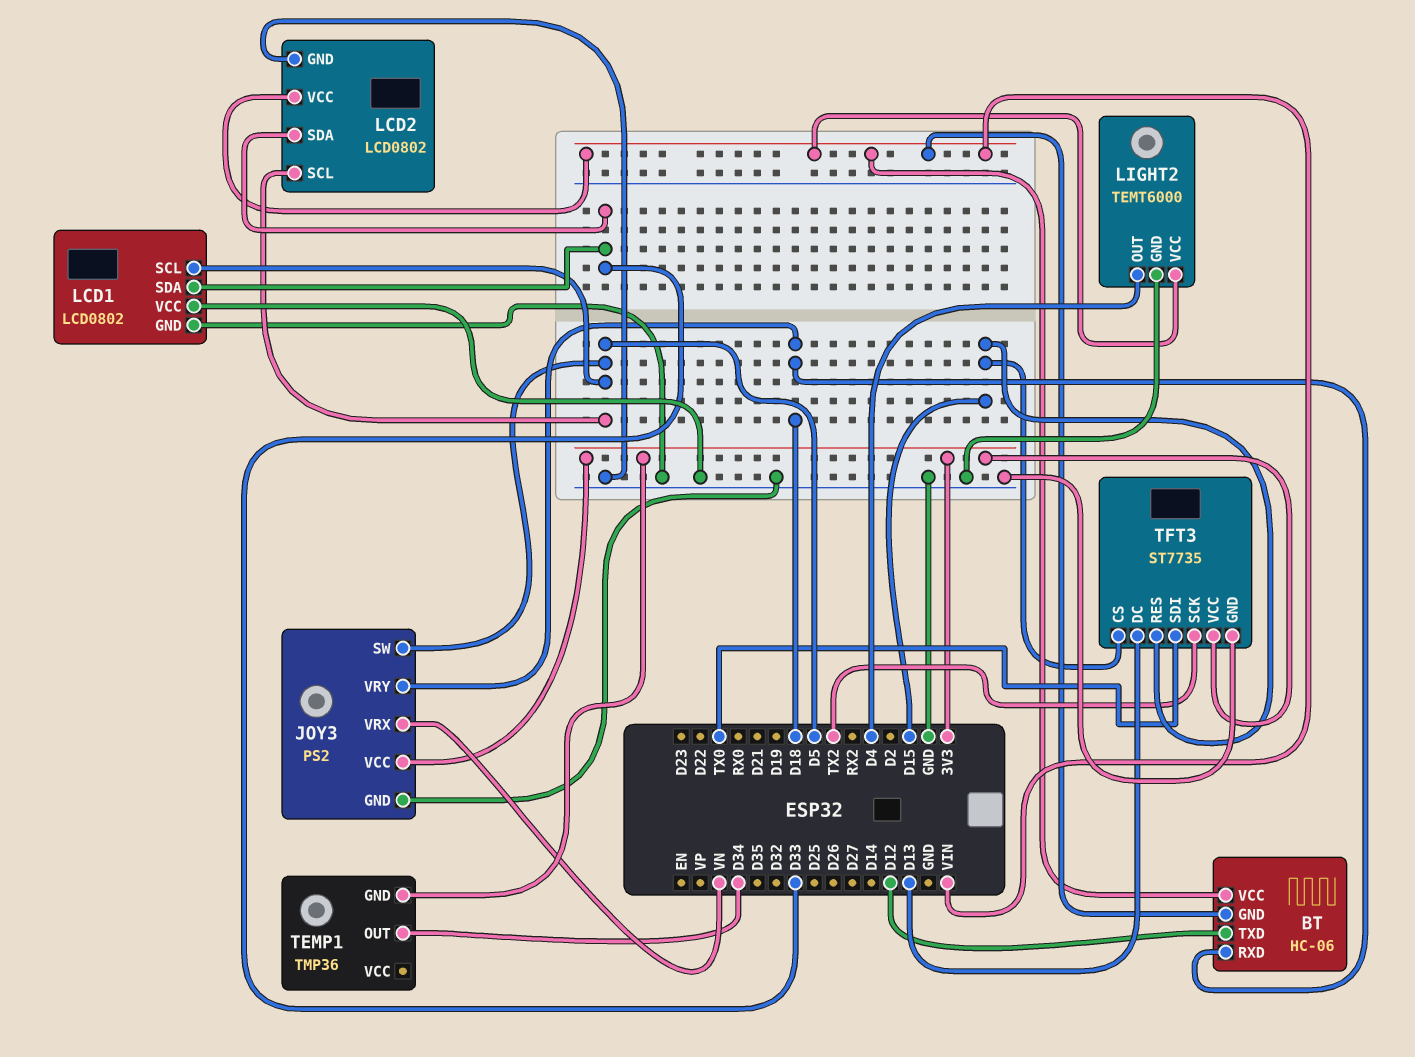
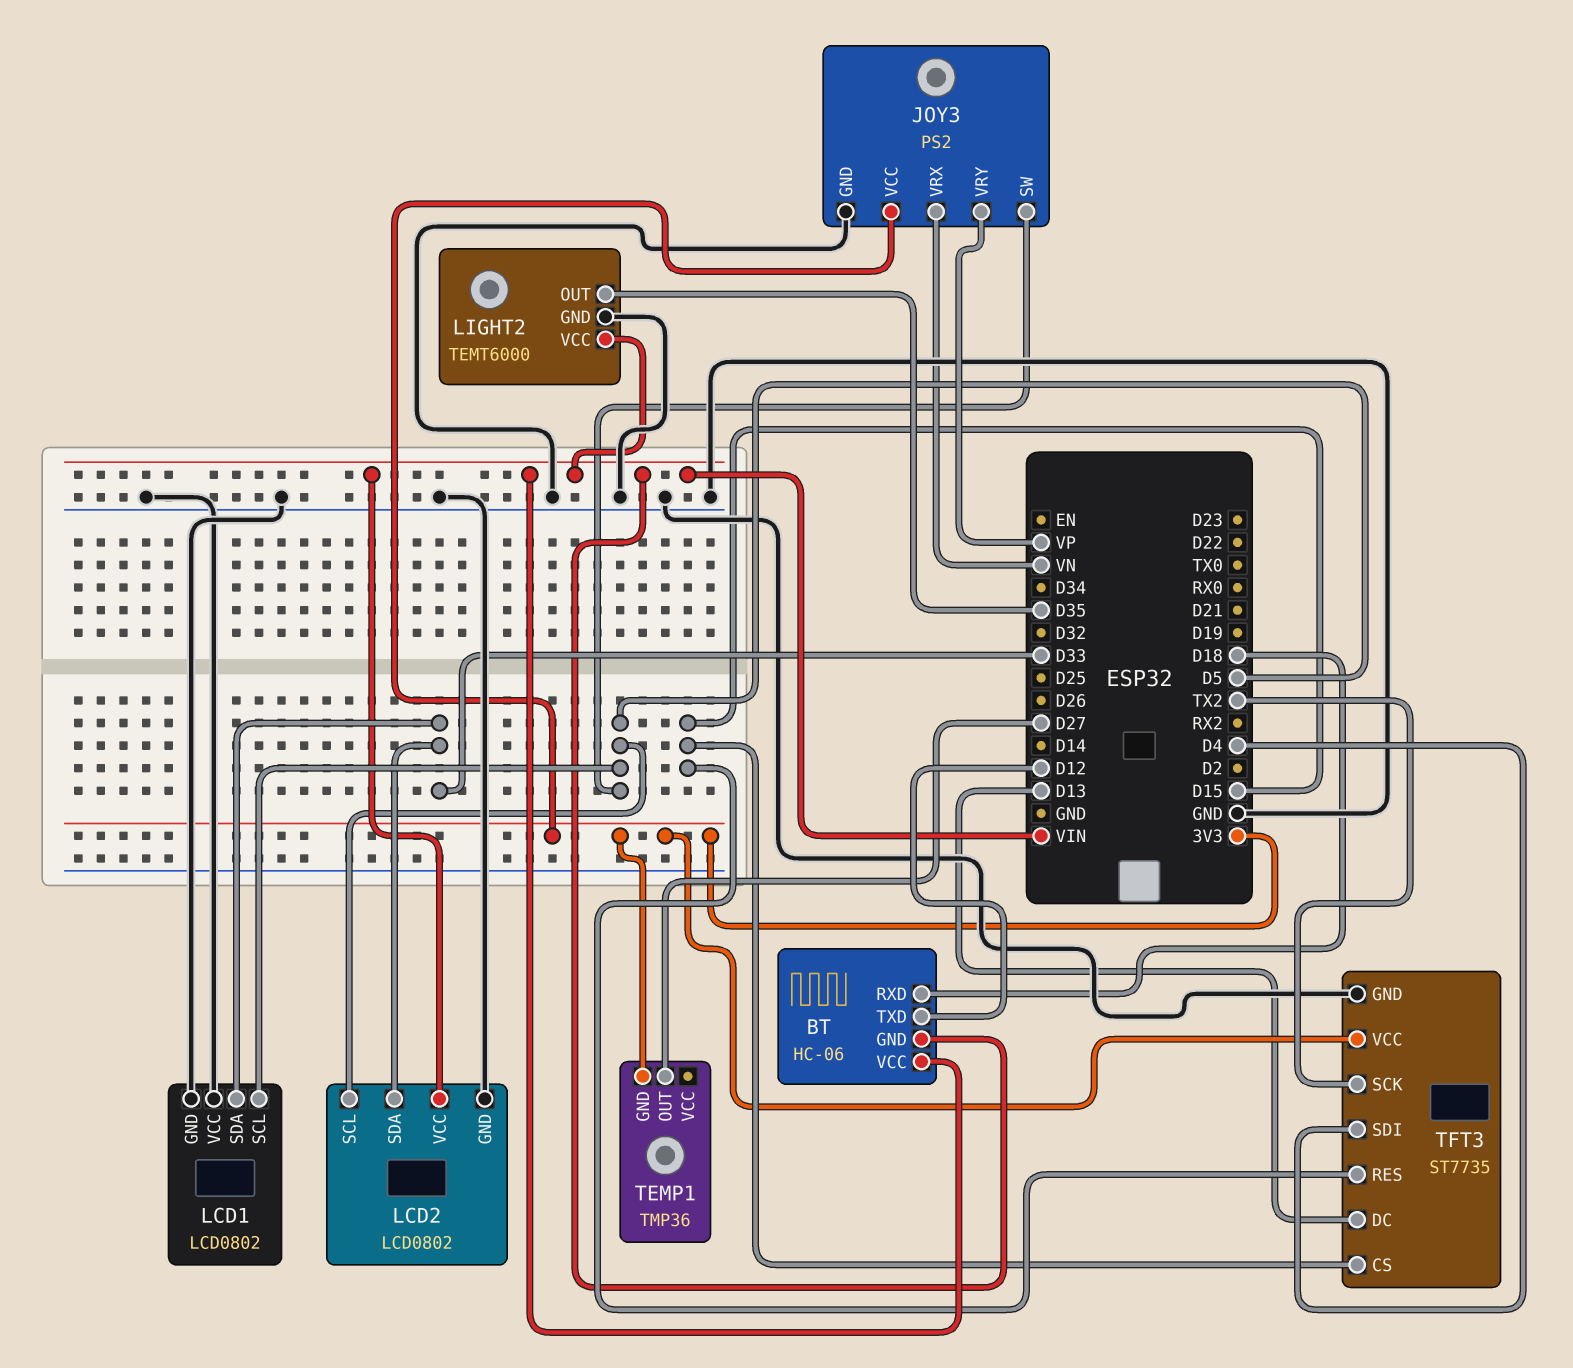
JOY3 pin VRY: D18 -> VP
LIGHT2 pin OUT: D4 -> D35
TEMP1 pin OUT: D34 -> D27
TFT3 pin SDI: TX0 -> D4

